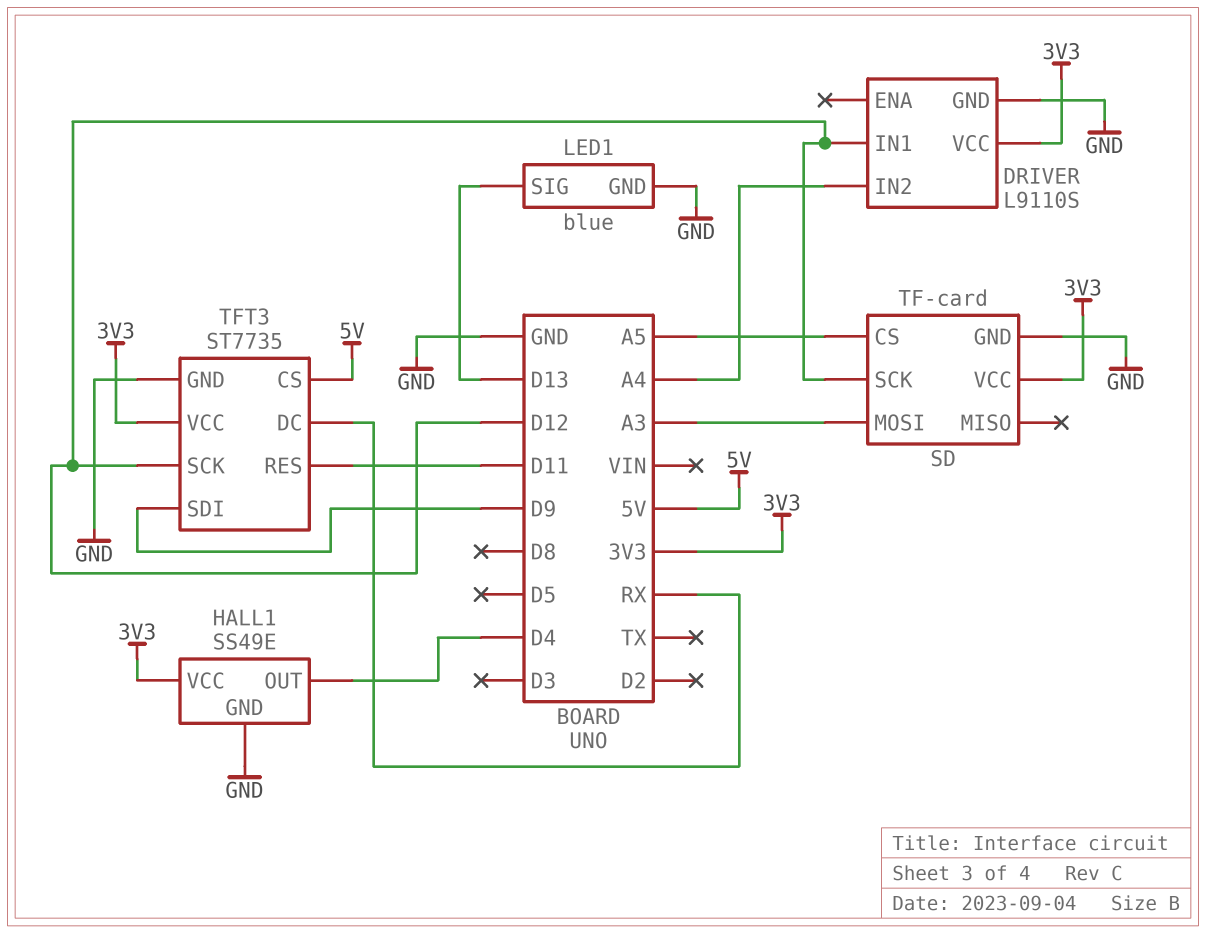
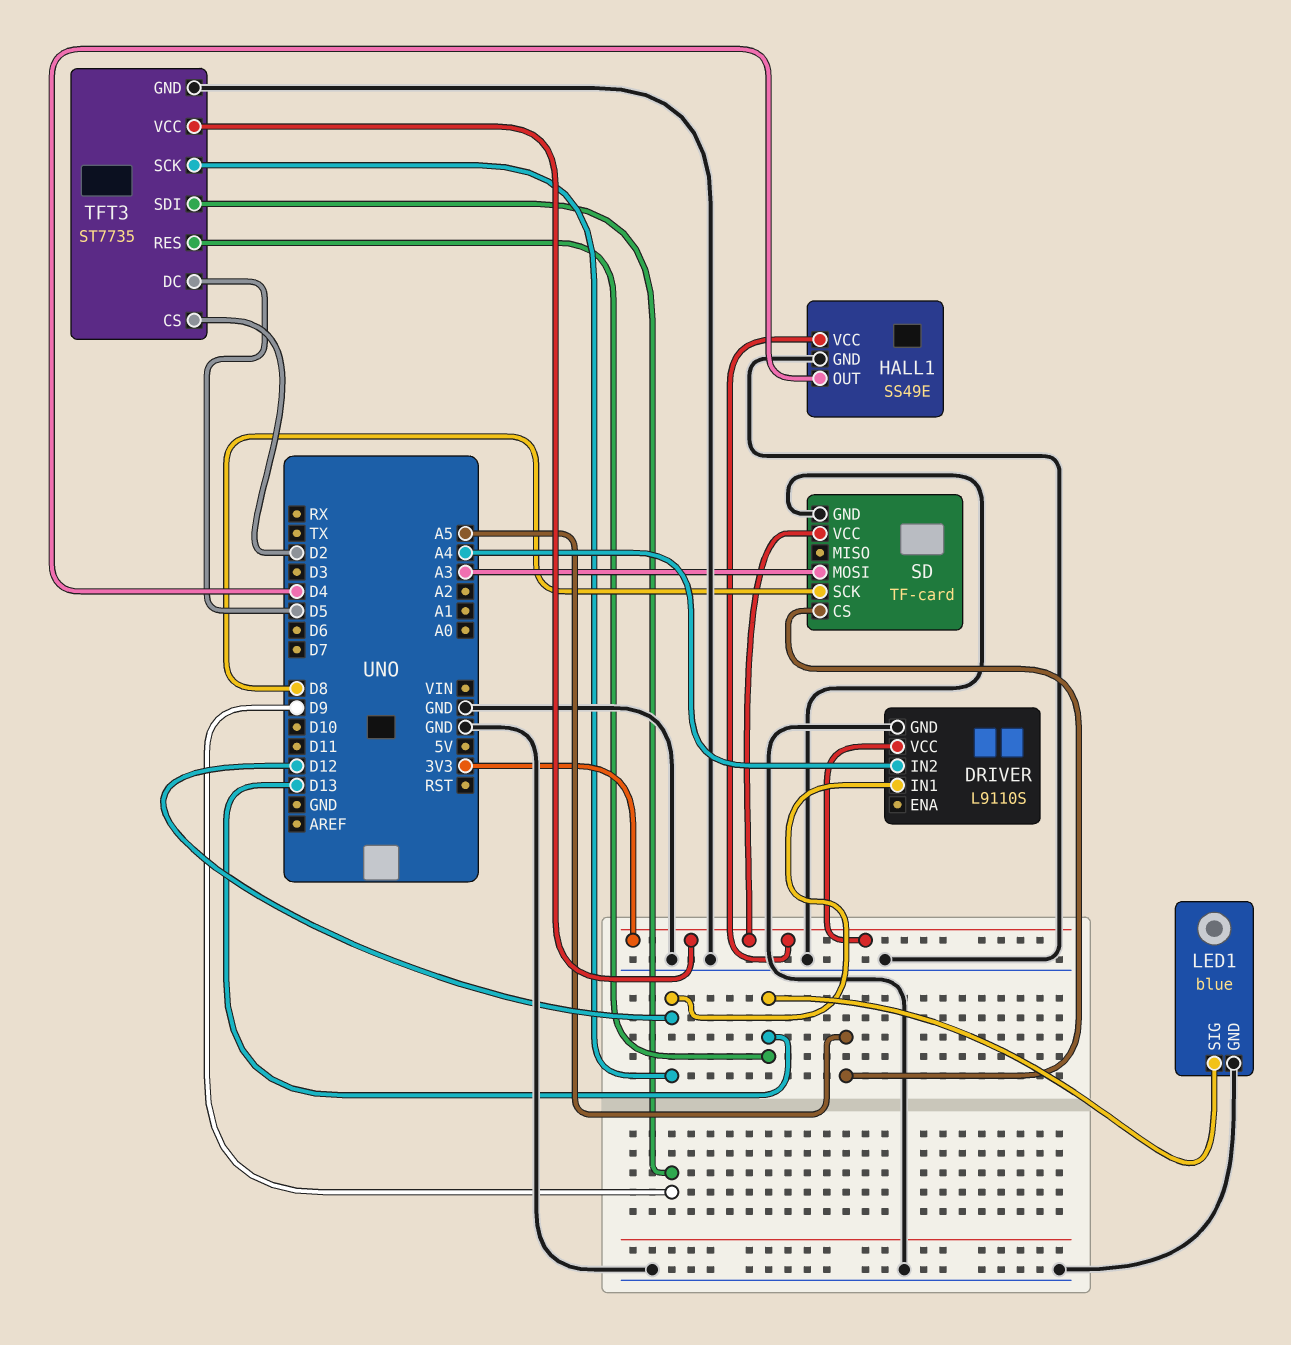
SD pin SCK: D12 -> D8
TFT3 pin CS: 5V -> D2
TFT3 pin DC: RX -> D5
TFT3 pin RES: D11 -> D13

